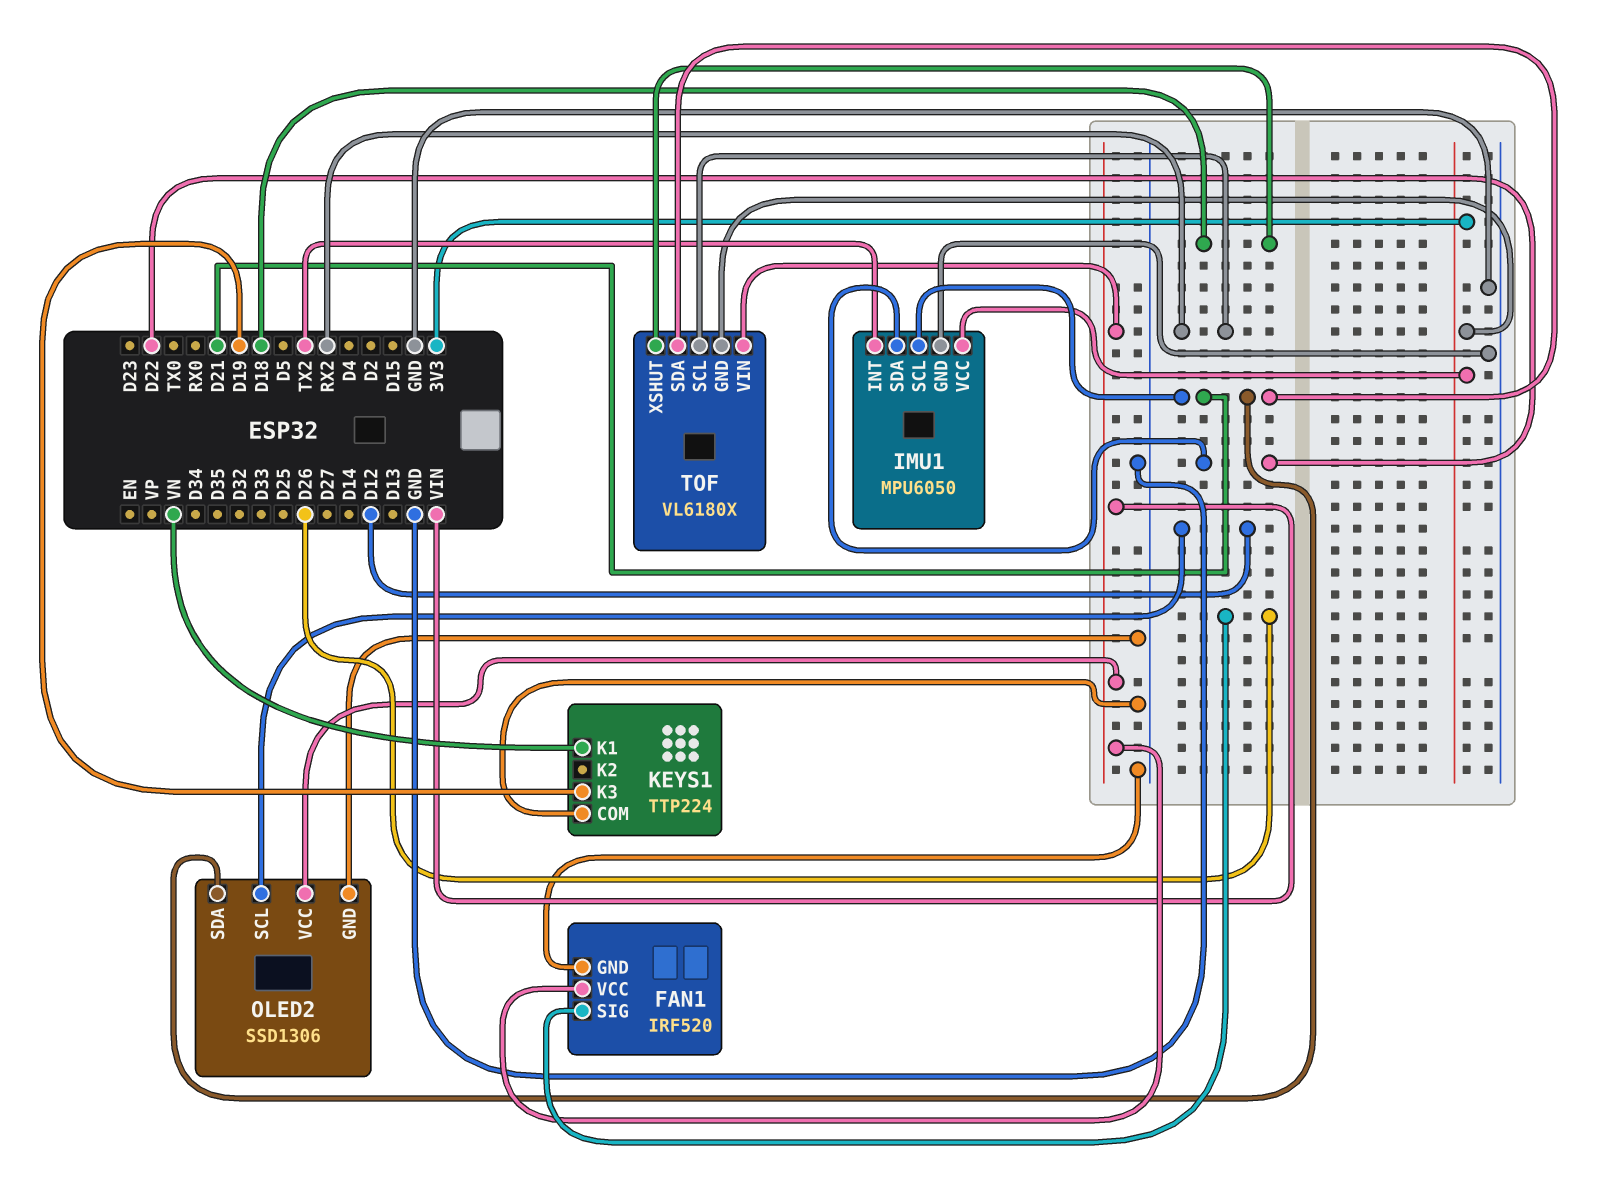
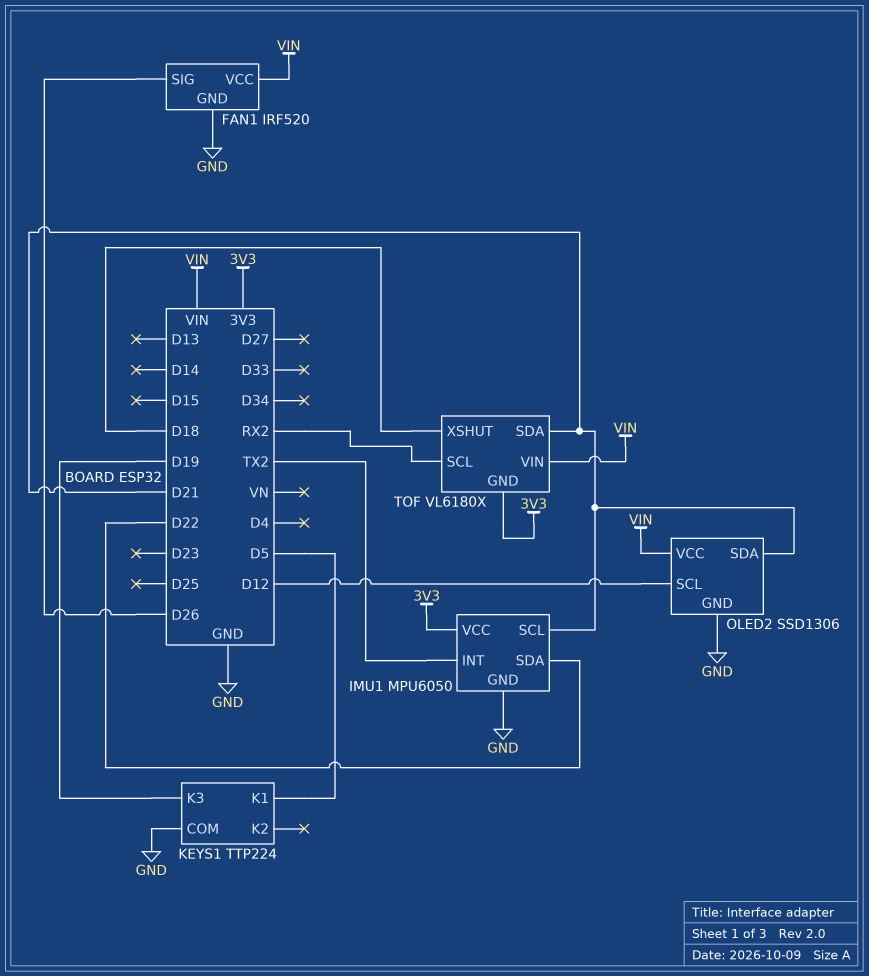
KEYS1 pin K1: VN -> D5

